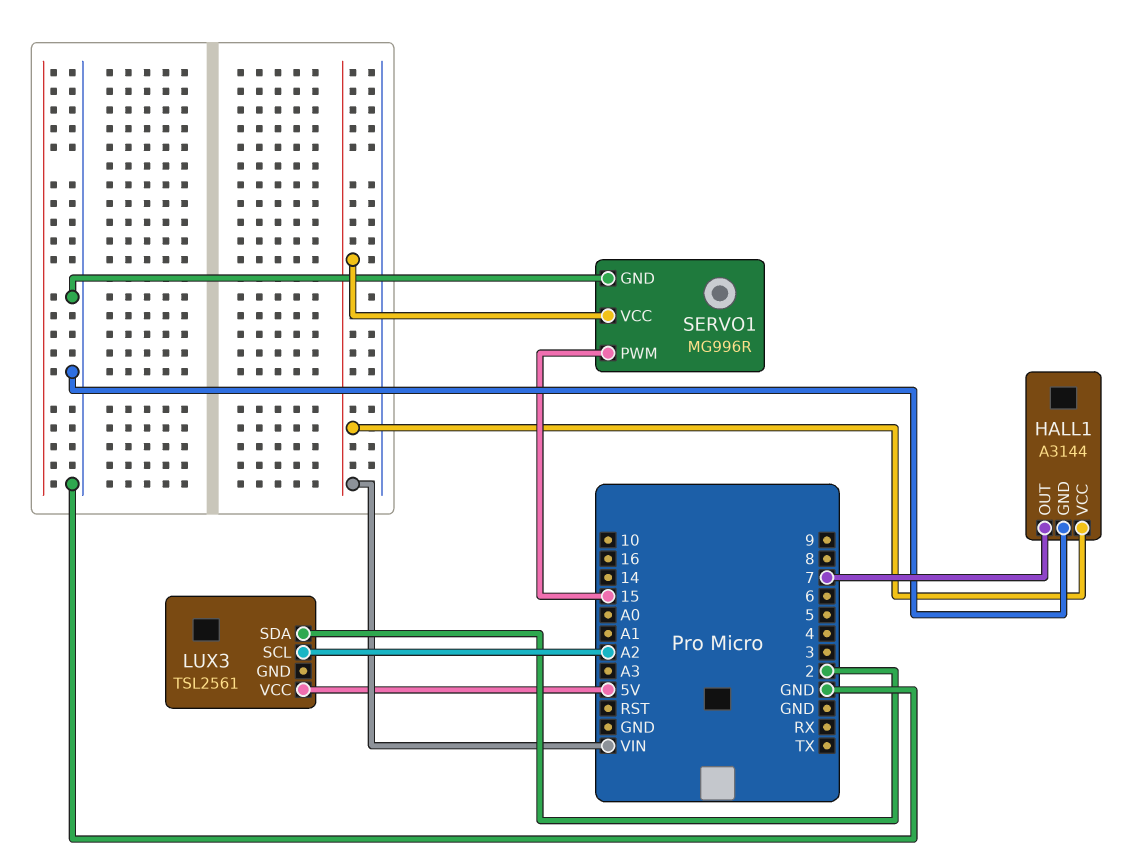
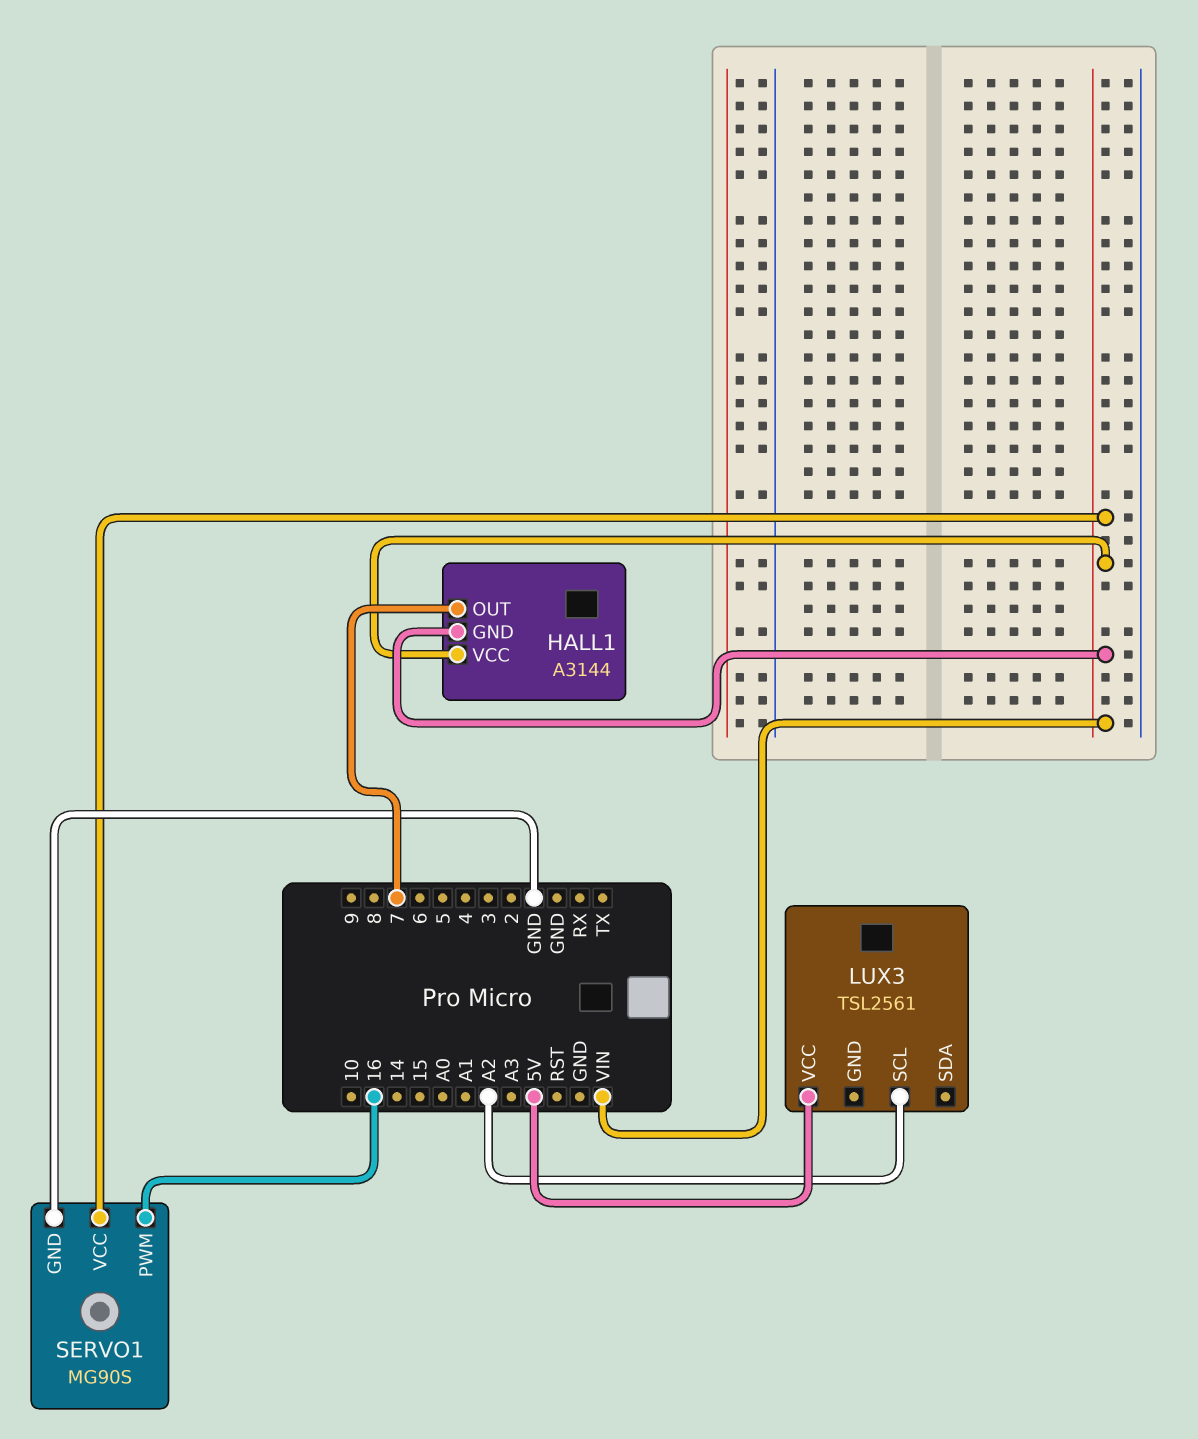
HALL1 pin GND: GND -> VIN
LUX3 pin SDA: 2 -> none
SERVO1: MG996R -> MG90S
SERVO1 pin PWM: 15 -> 16

